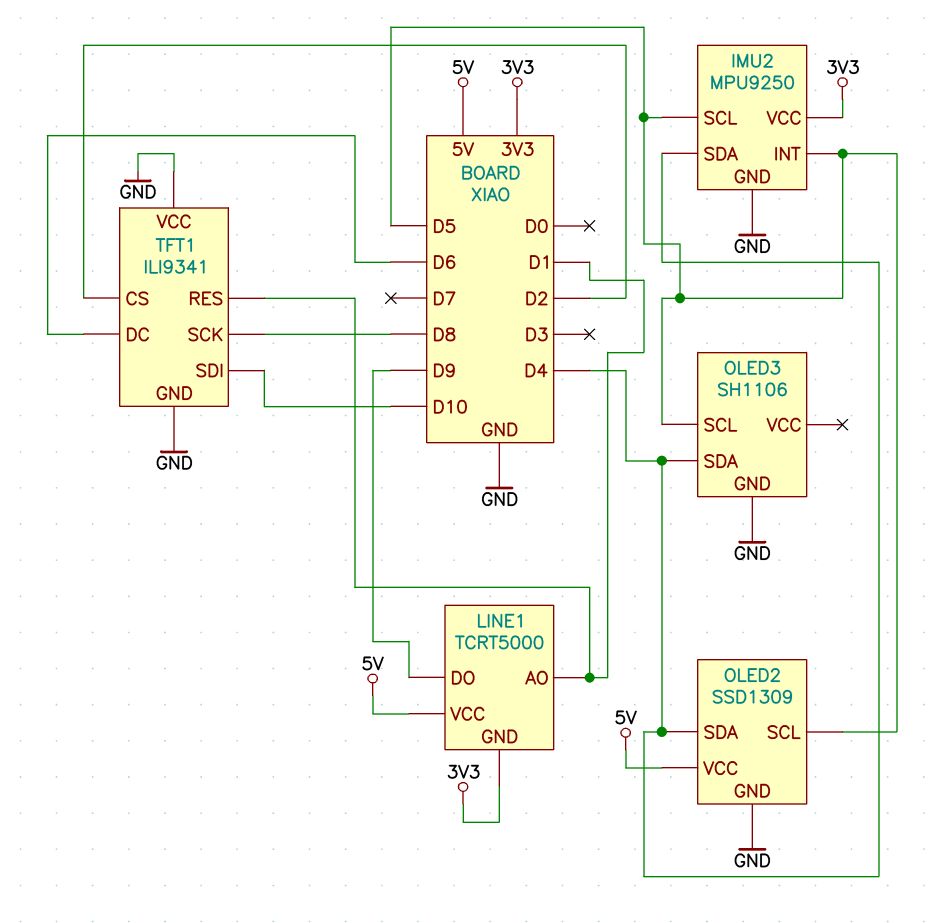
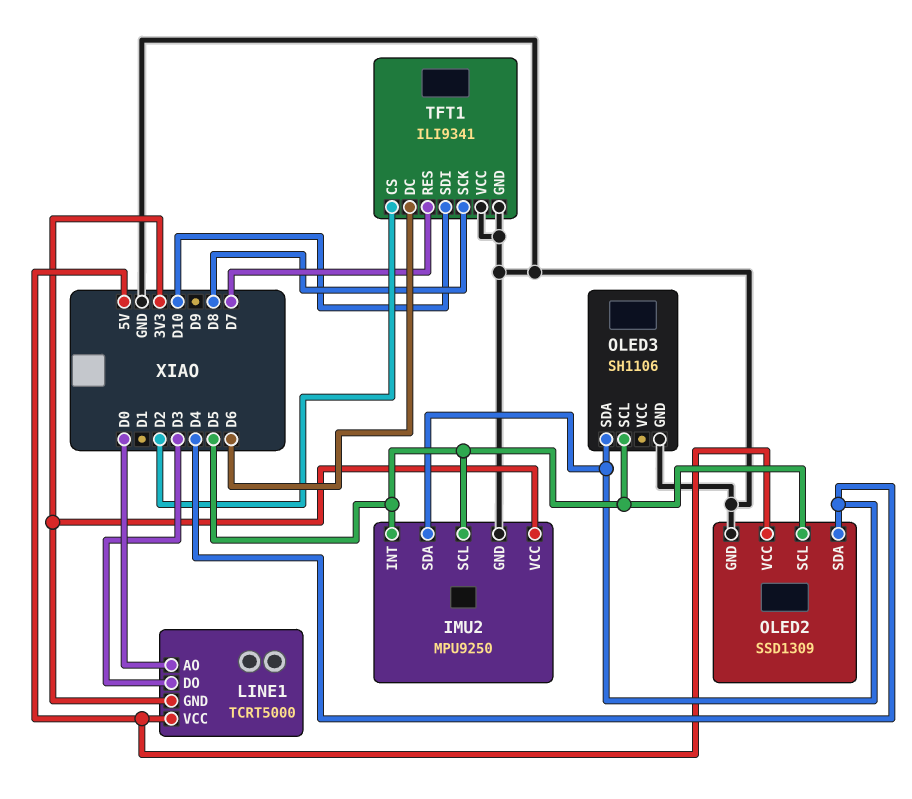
LINE1 pin AO: D1 -> D0
LINE1 pin DO: D9 -> D3
TFT1 pin RES: D1 -> D7

